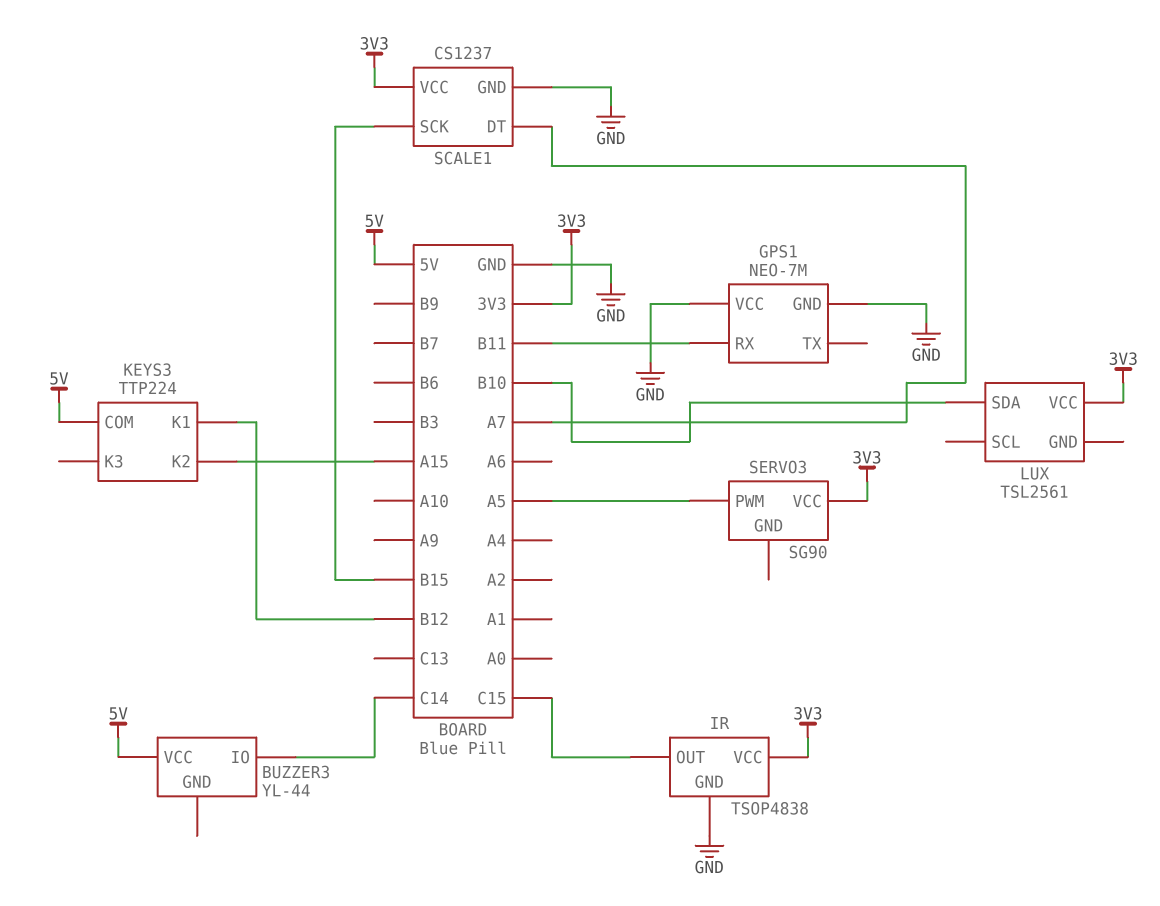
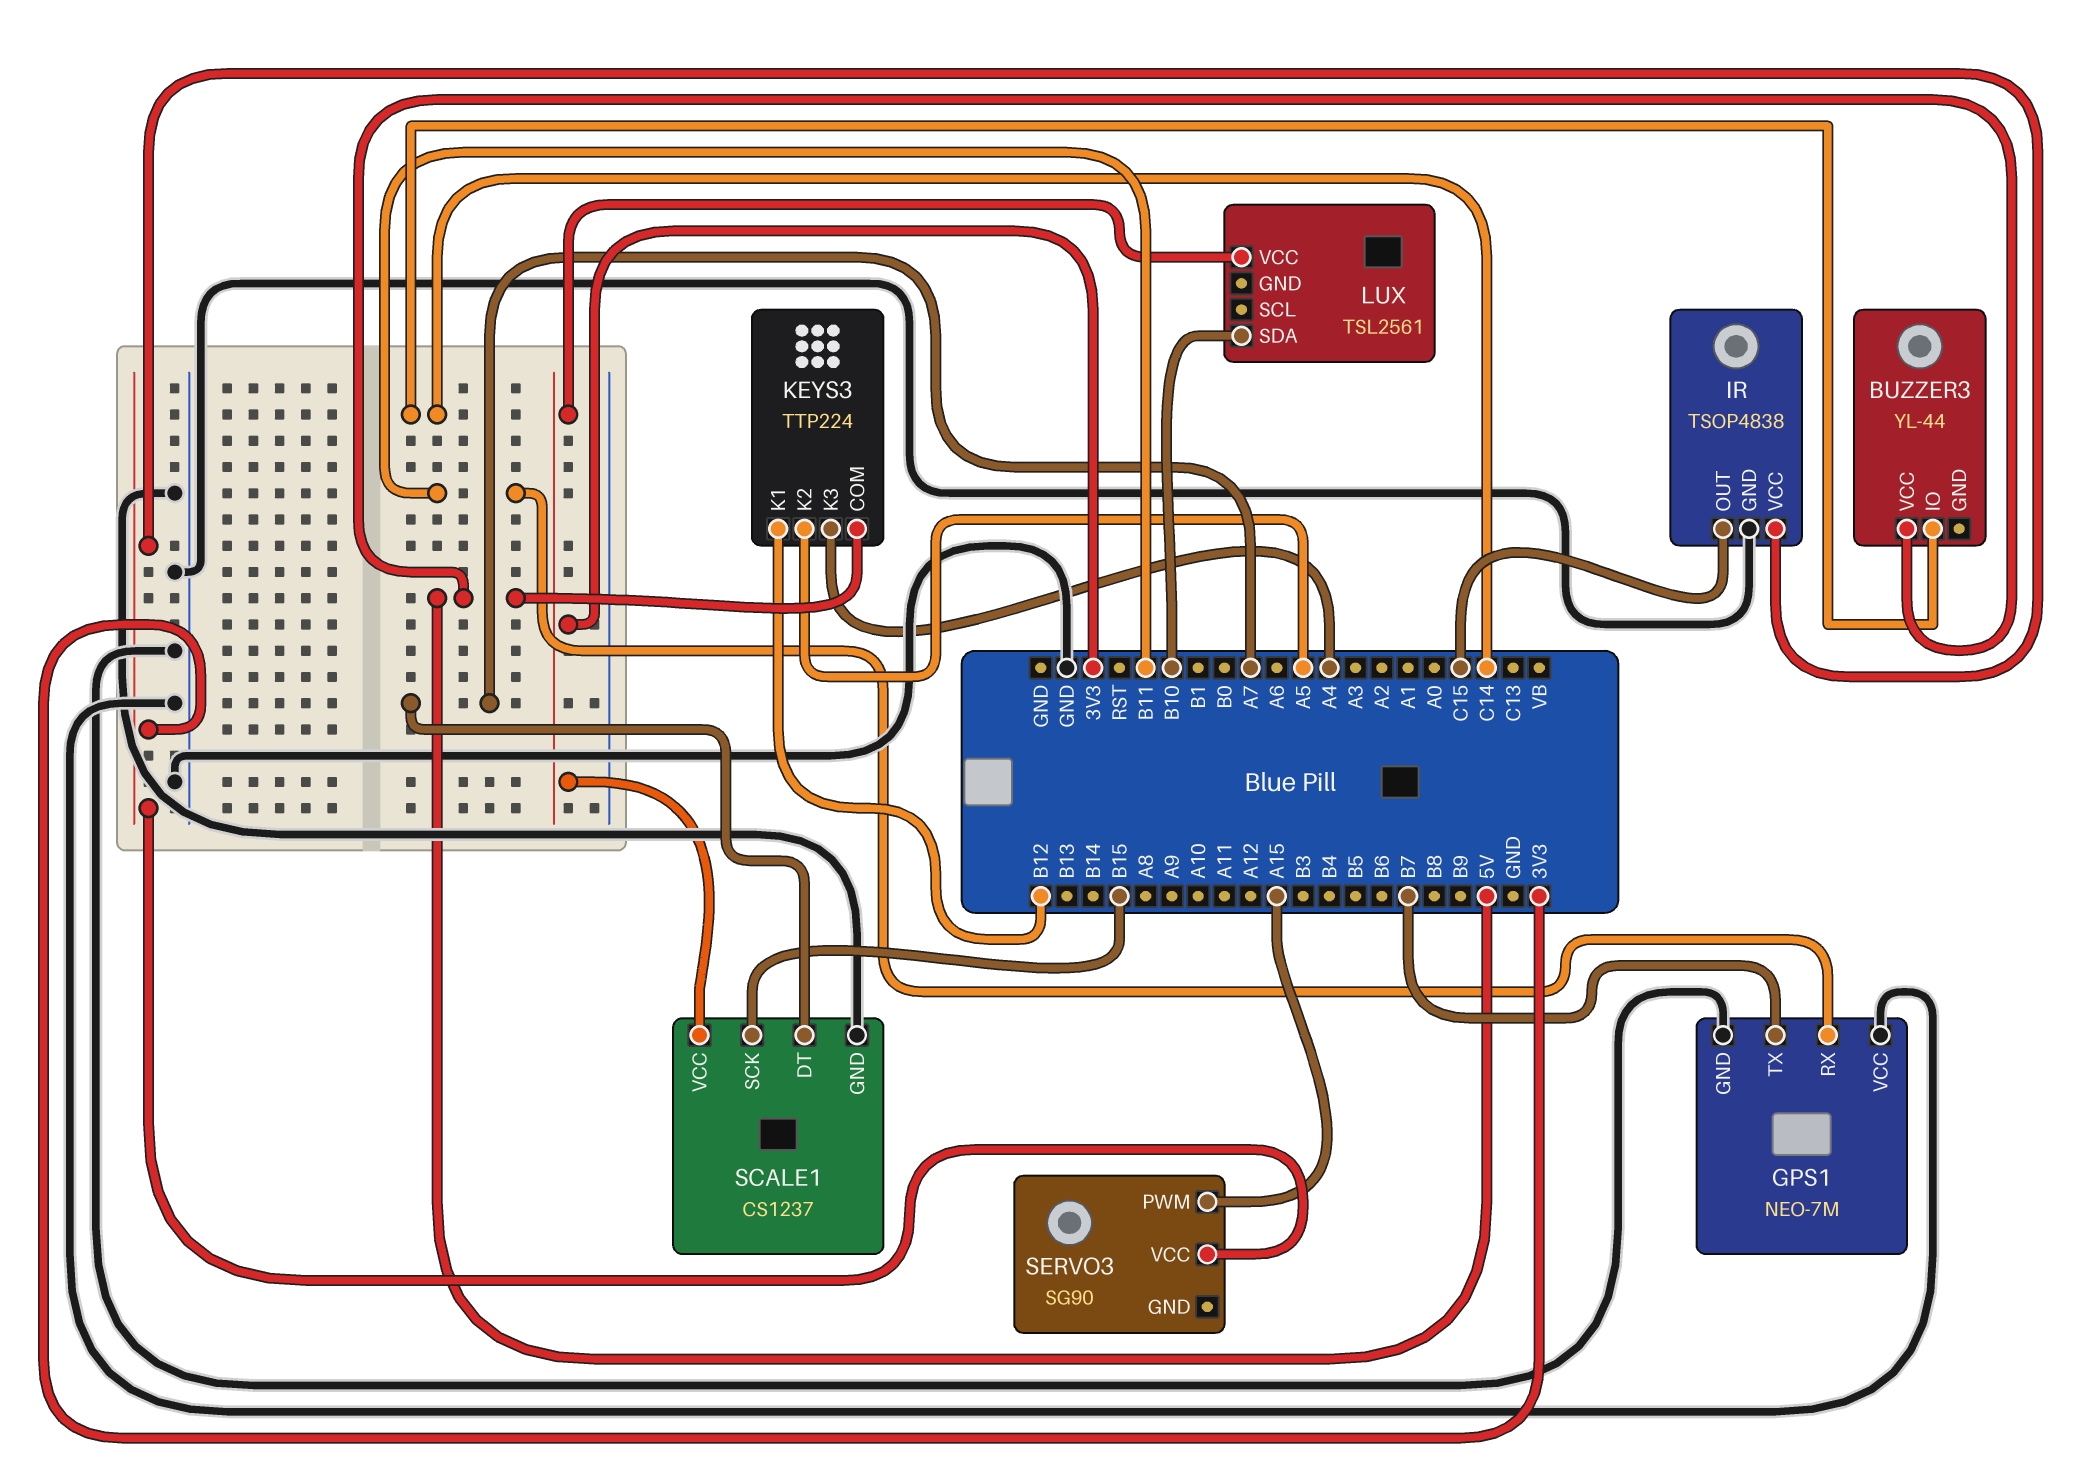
GPS1 pin TX: none -> B7
KEYS3 pin K2: A15 -> A5
KEYS3 pin K3: none -> A4
SERVO3 pin PWM: A5 -> A15

